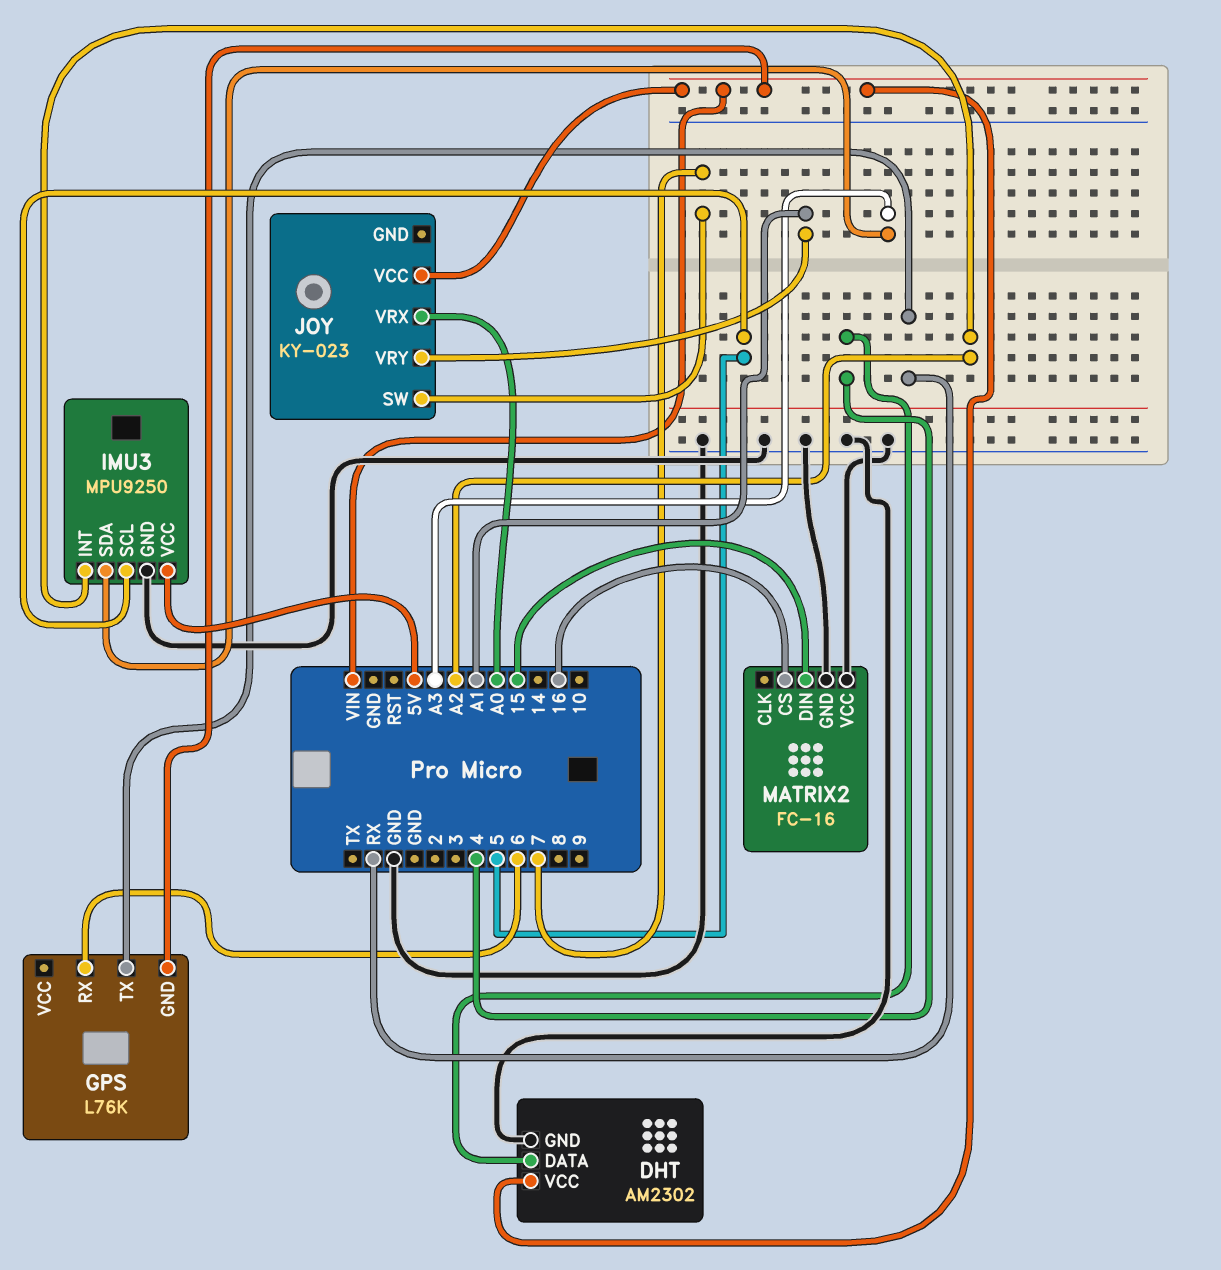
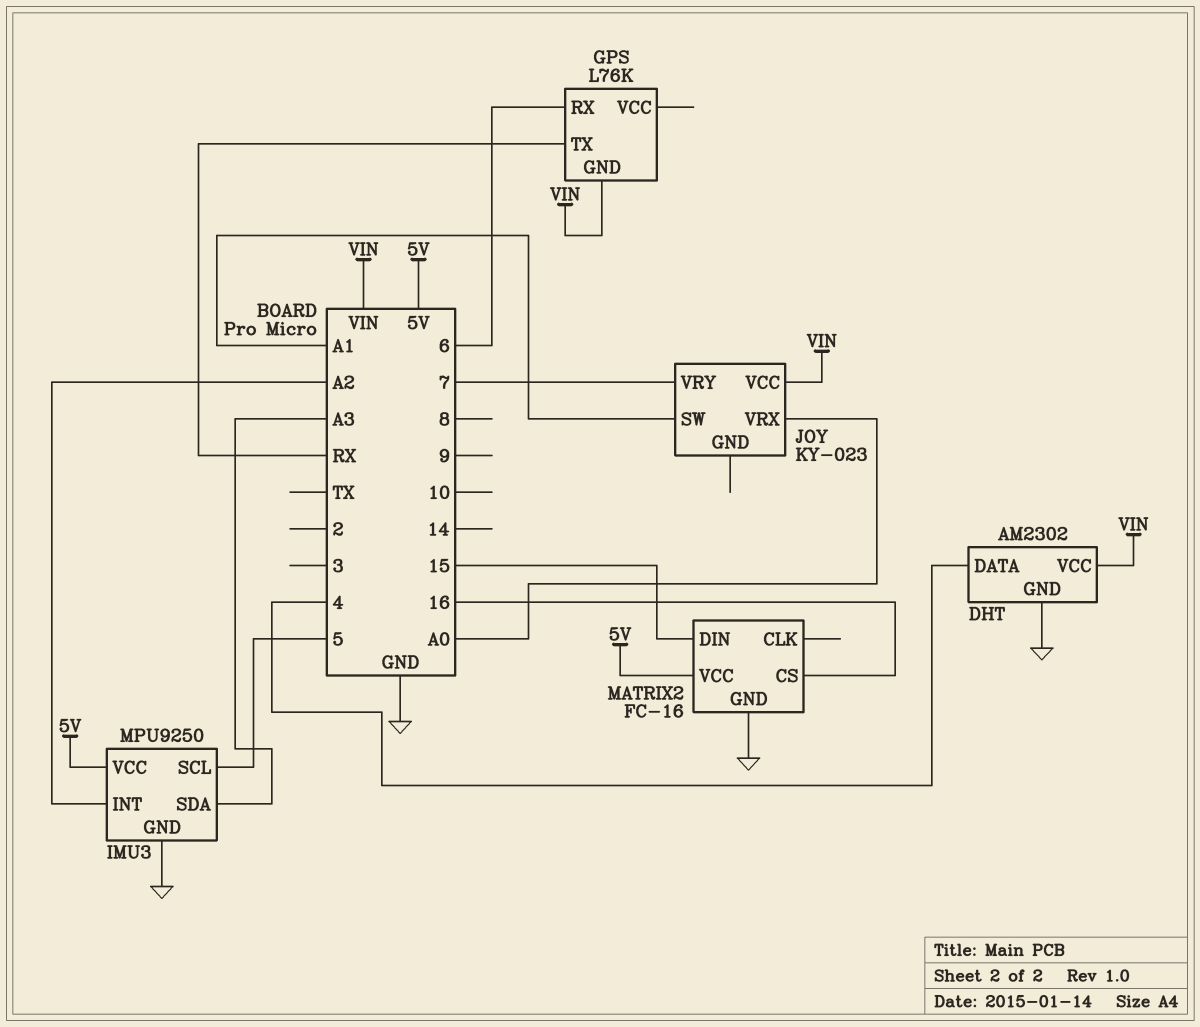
JOY pin SW: 7 -> A1
JOY pin VRY: A1 -> 7
MATRIX2 pin VCC: GND -> 5V

